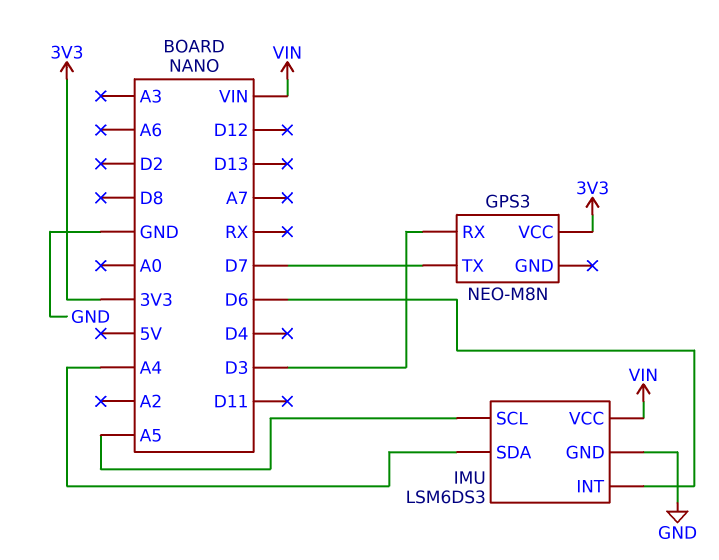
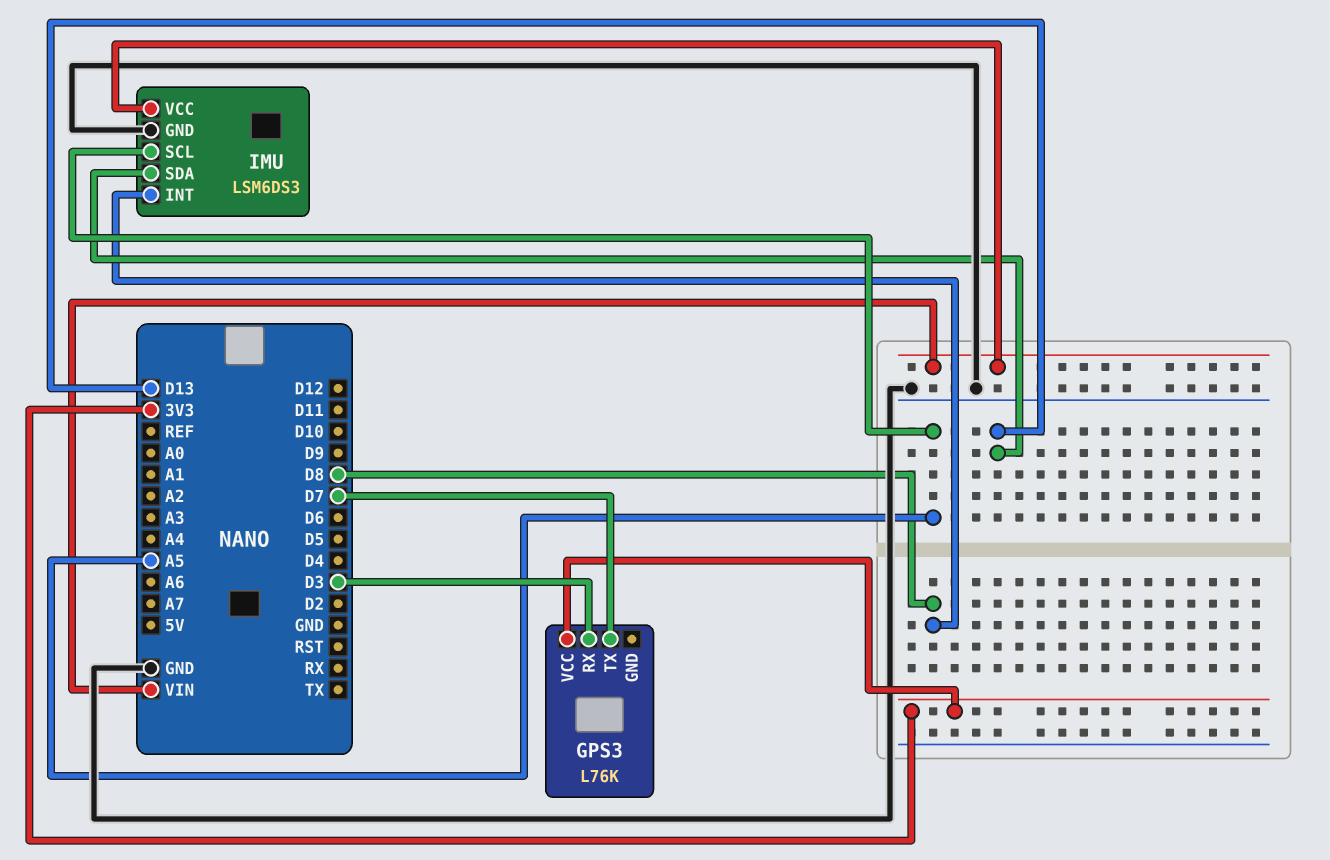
GPS3: NEO-M8N -> L76K
IMU pin INT: D6 -> D8
IMU pin SDA: A4 -> D13

